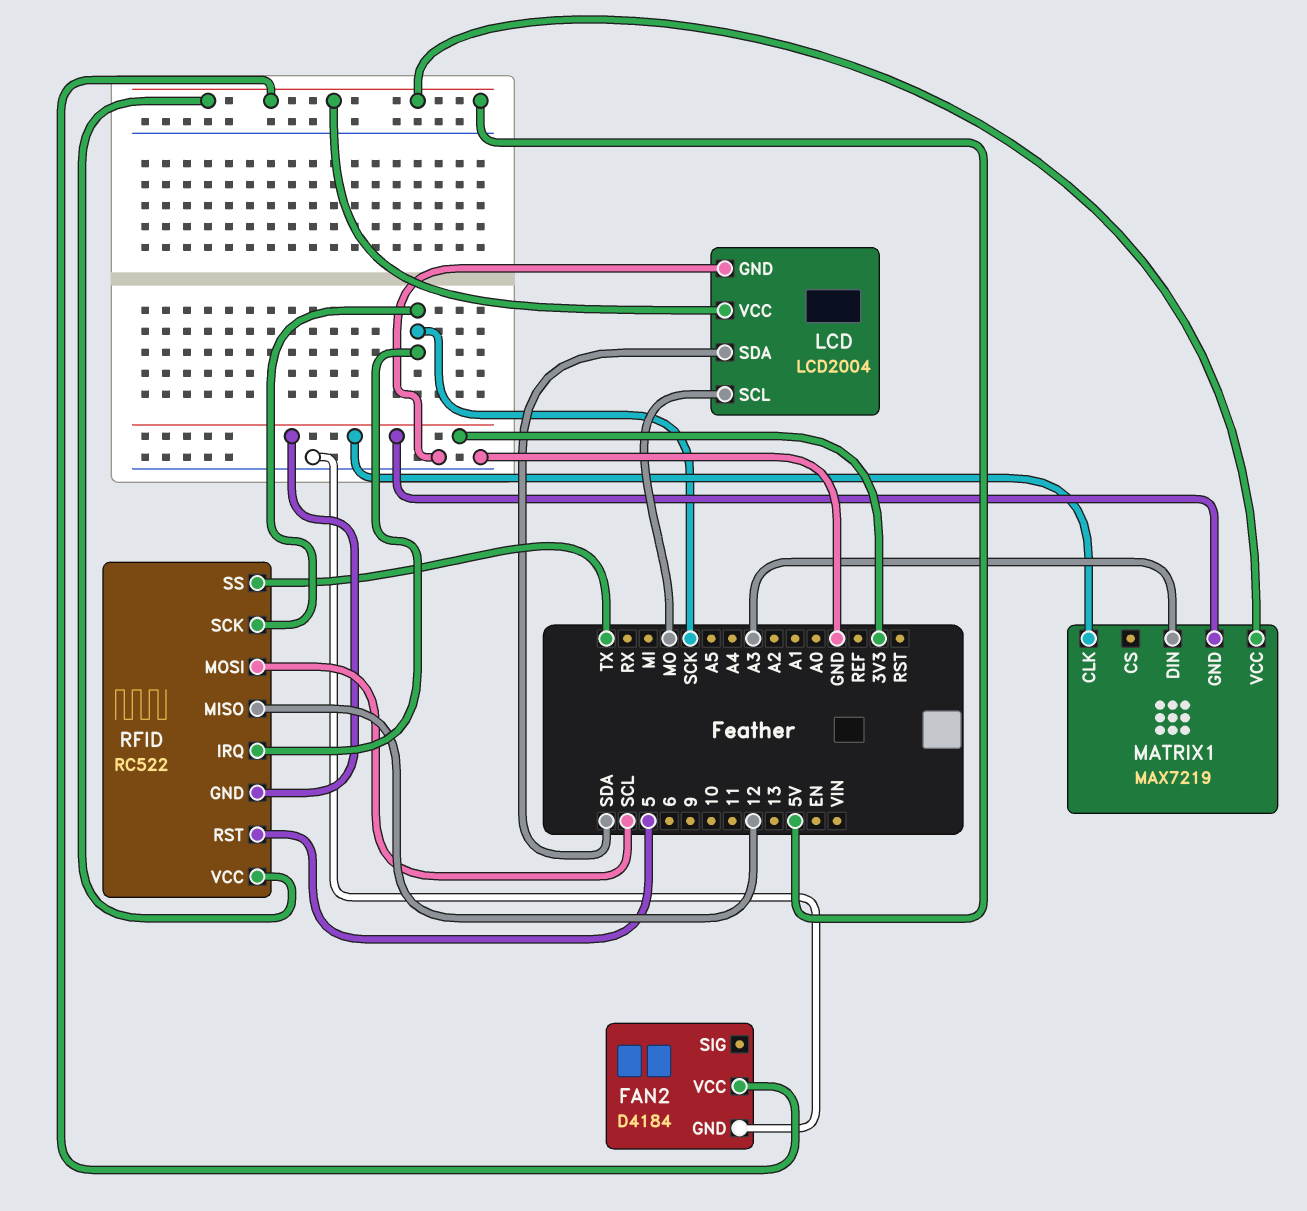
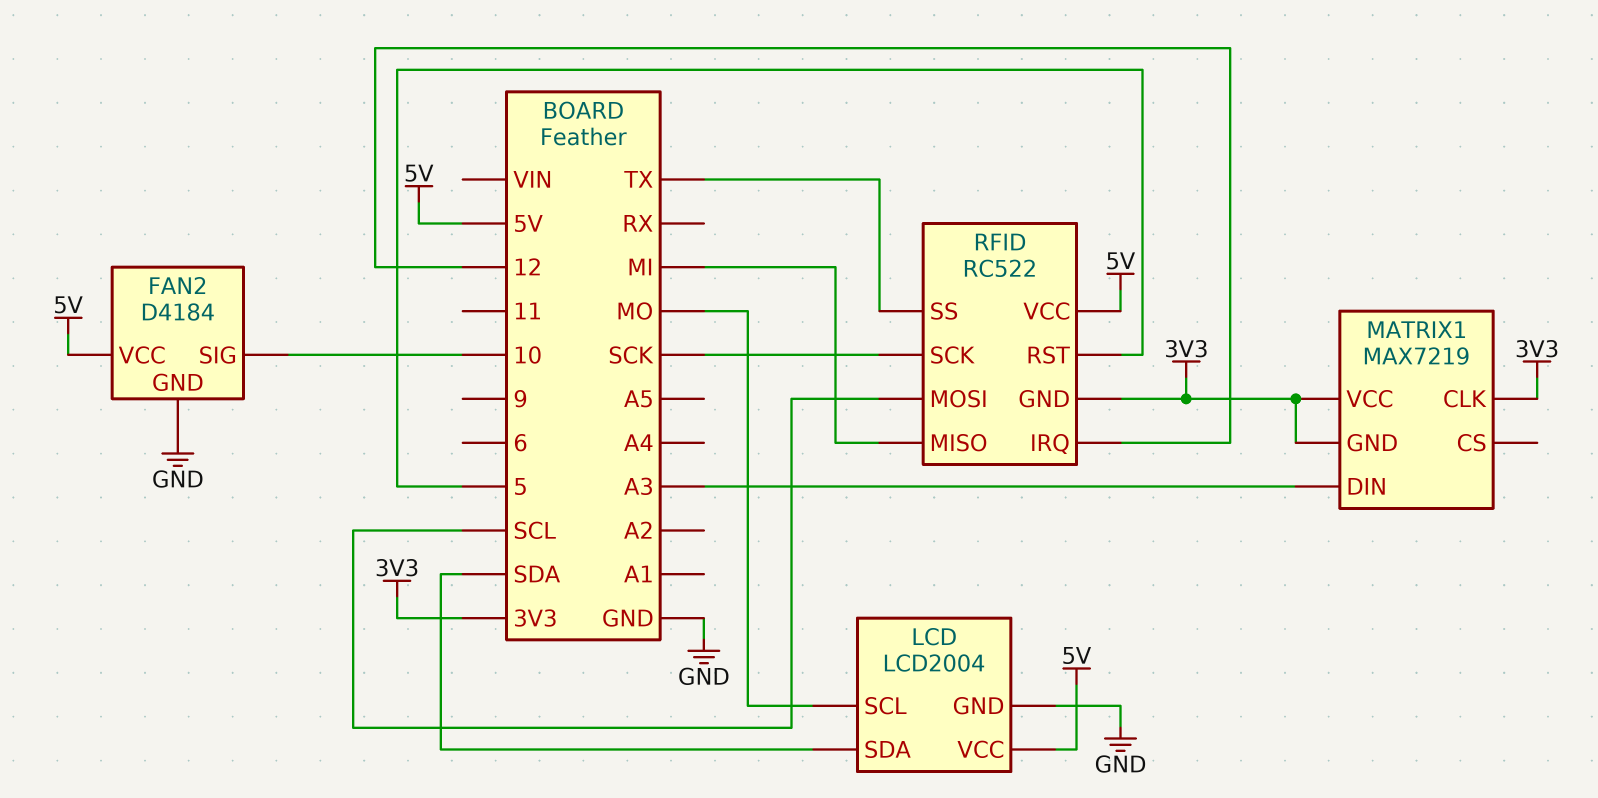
FAN2 pin SIG: none -> 10
MATRIX1 pin VCC: 5V -> 3V3
RFID pin IRQ: SCK -> 12
RFID pin MISO: 12 -> MI

